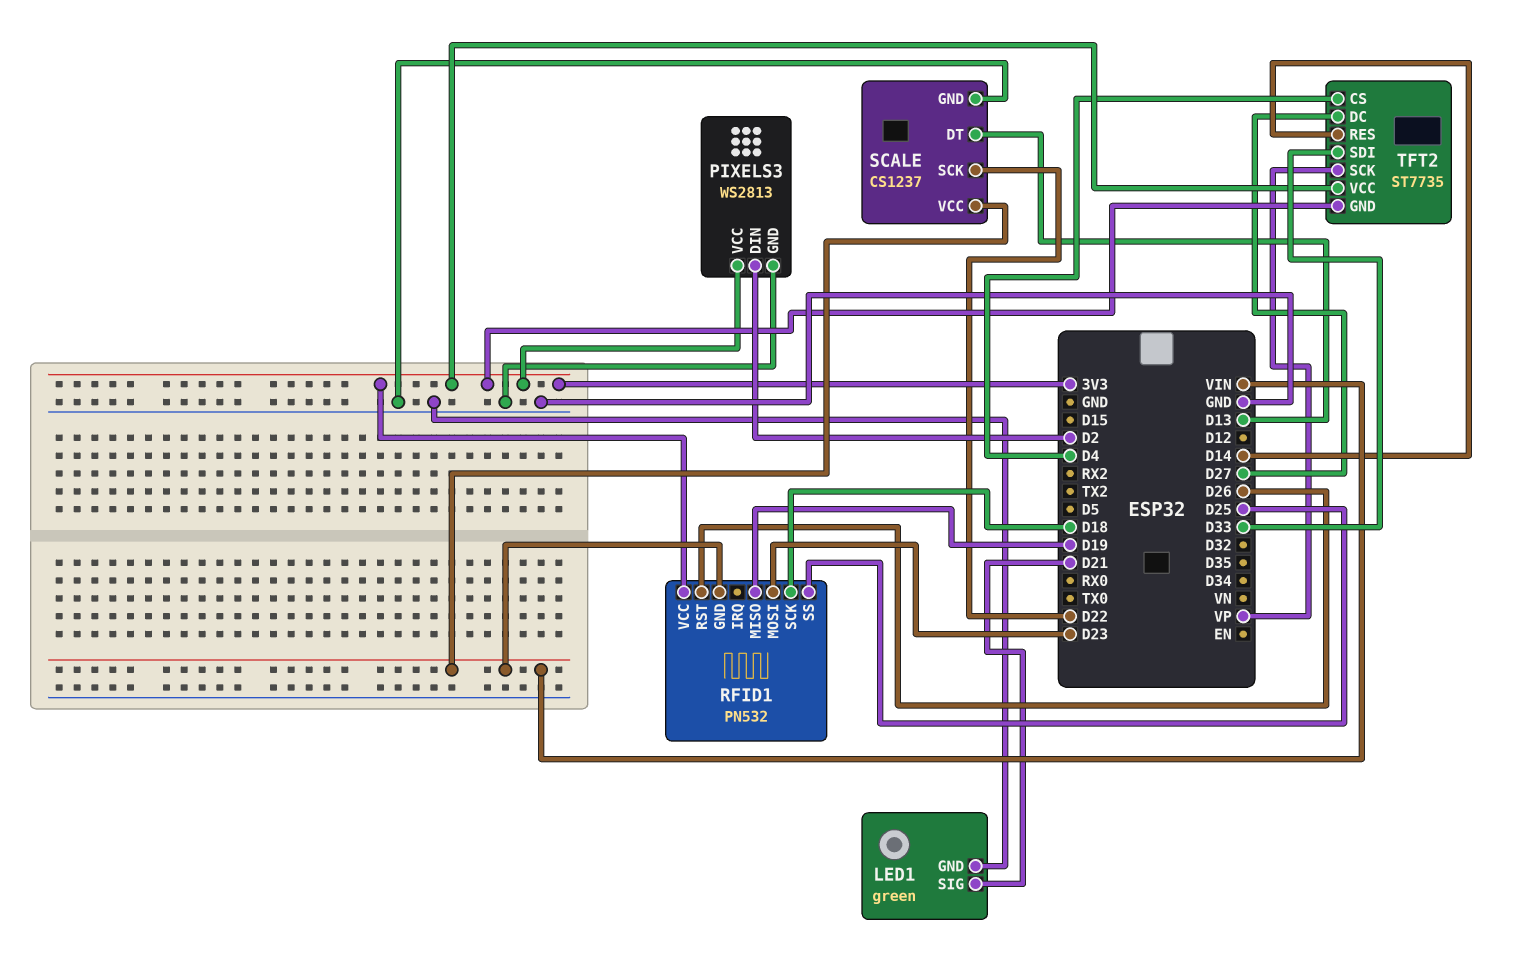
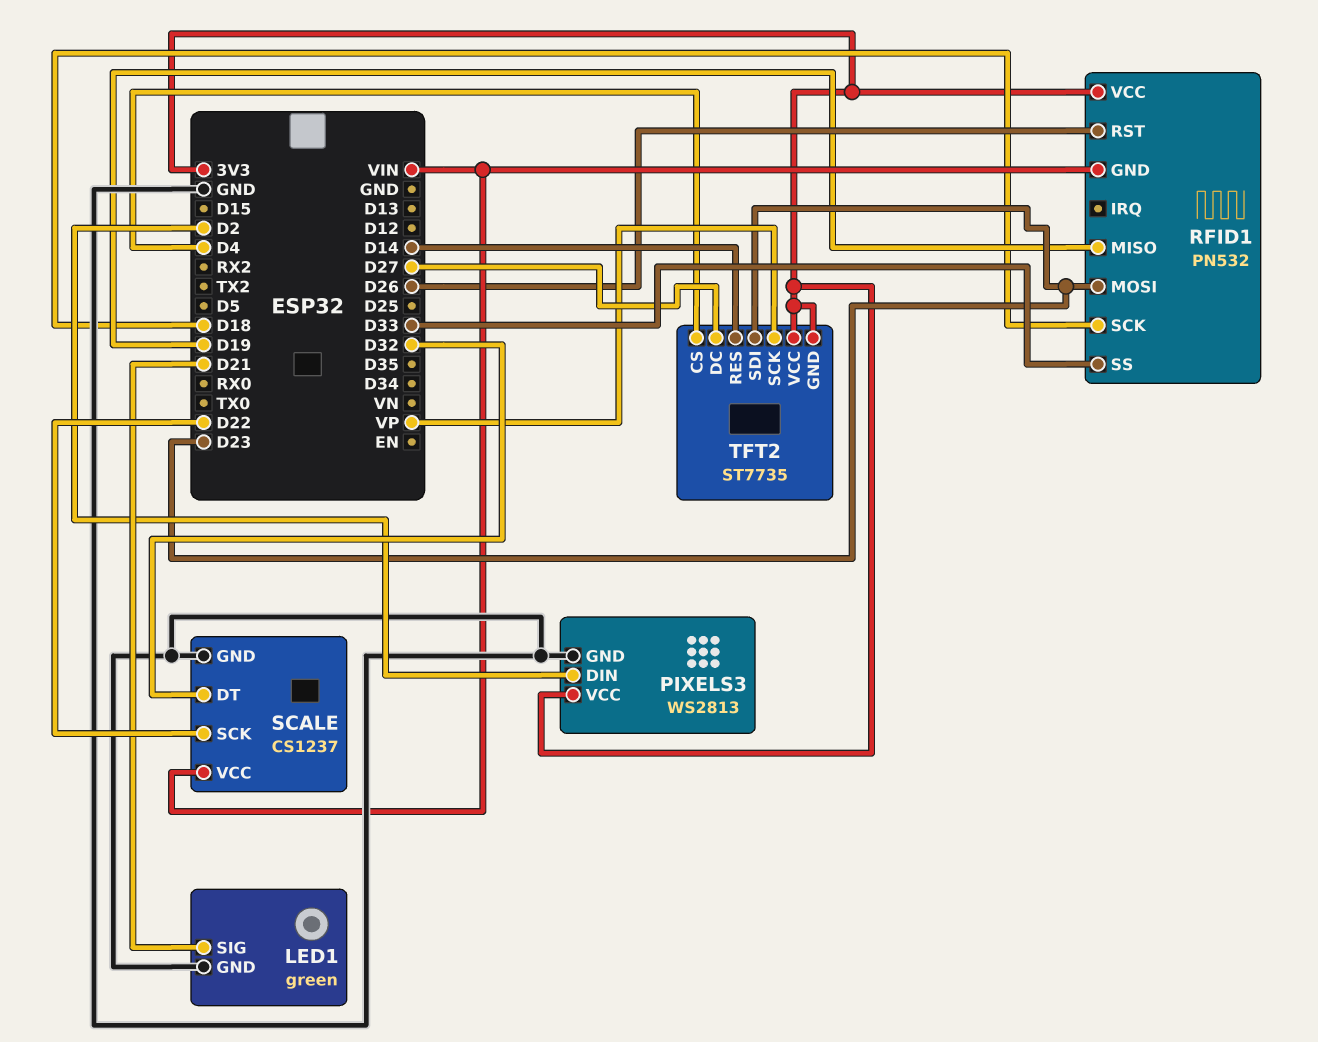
RFID1 pin SS: D25 -> D33
SCALE pin DT: D13 -> D32
TFT2 pin SDI: D33 -> D23

